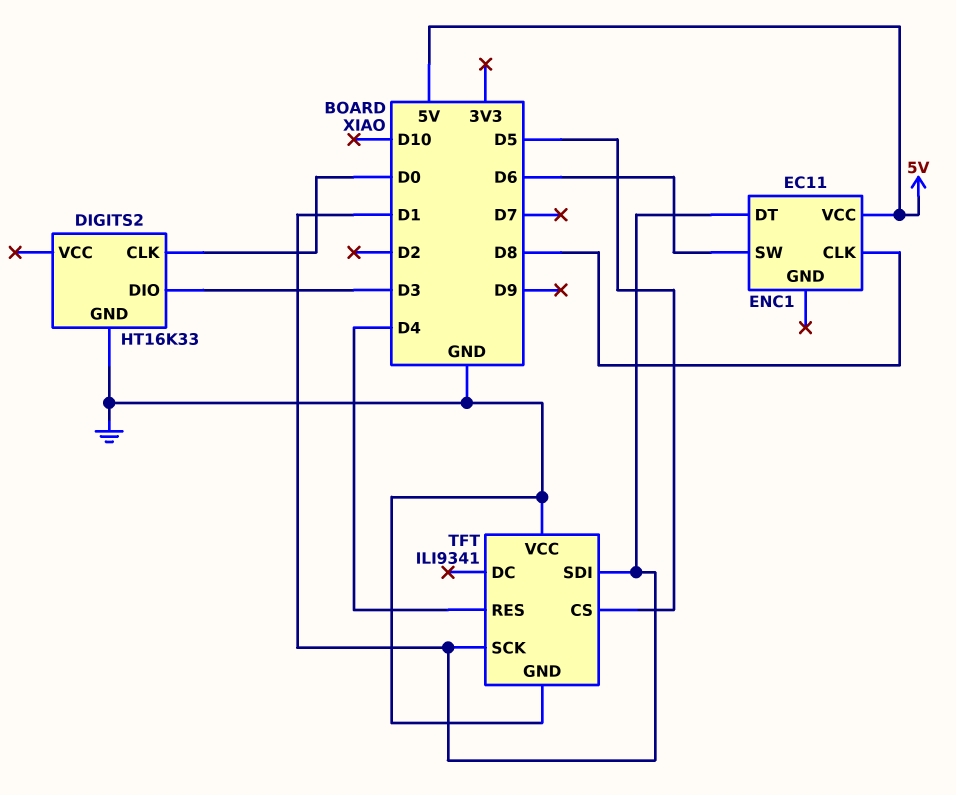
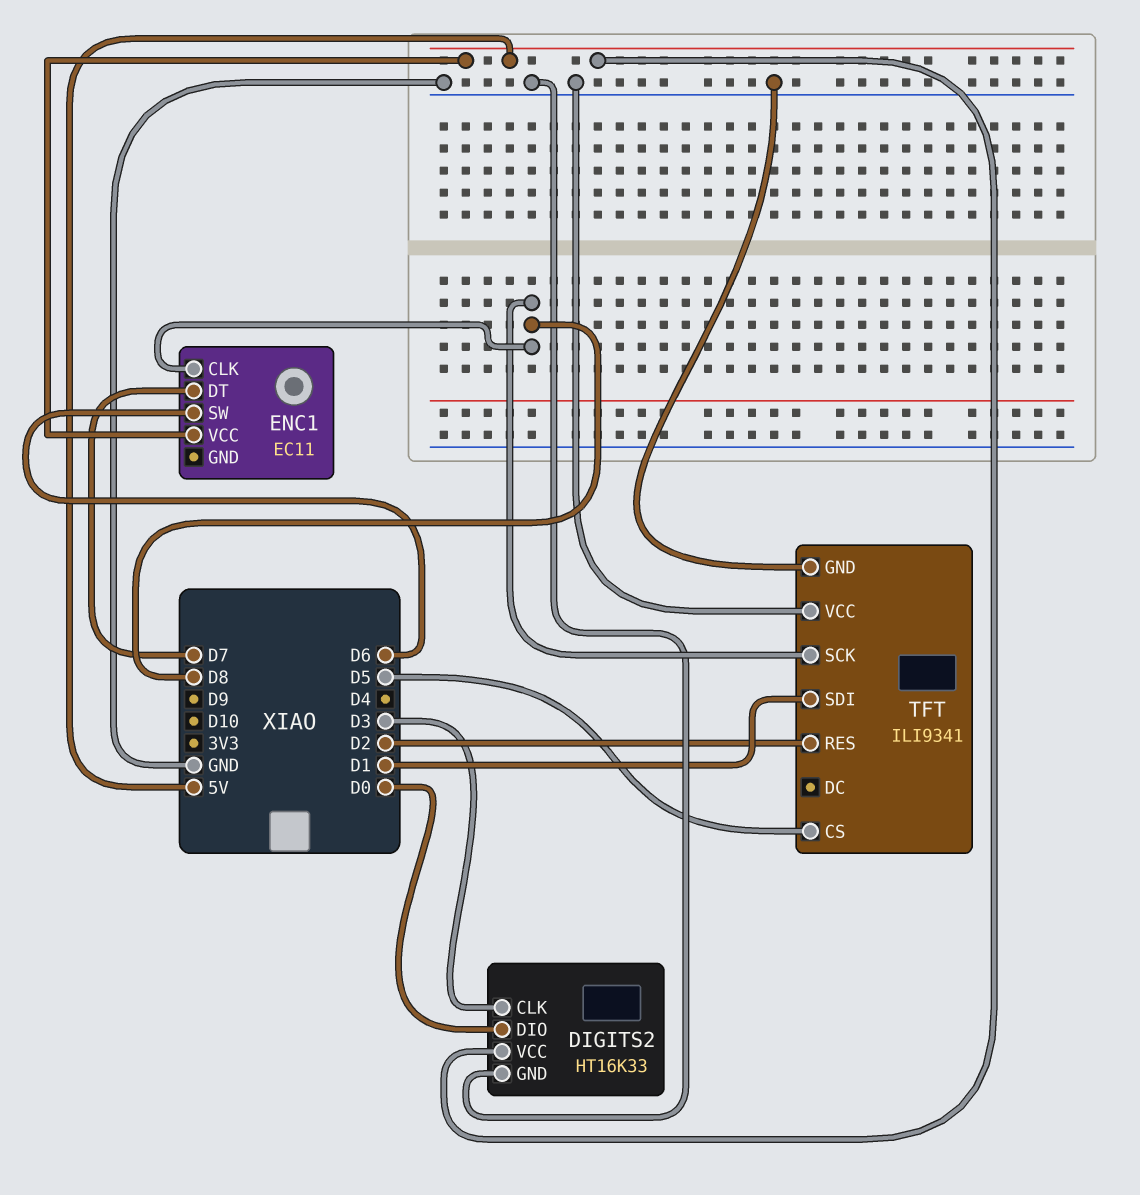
DIGITS2 pin CLK: D0 -> D3
DIGITS2 pin DIO: D3 -> D0
DIGITS2 pin VCC: none -> 5V
ENC1 pin DT: D1 -> D7
TFT pin RES: D4 -> D2
TFT pin SCK: D1 -> D8

